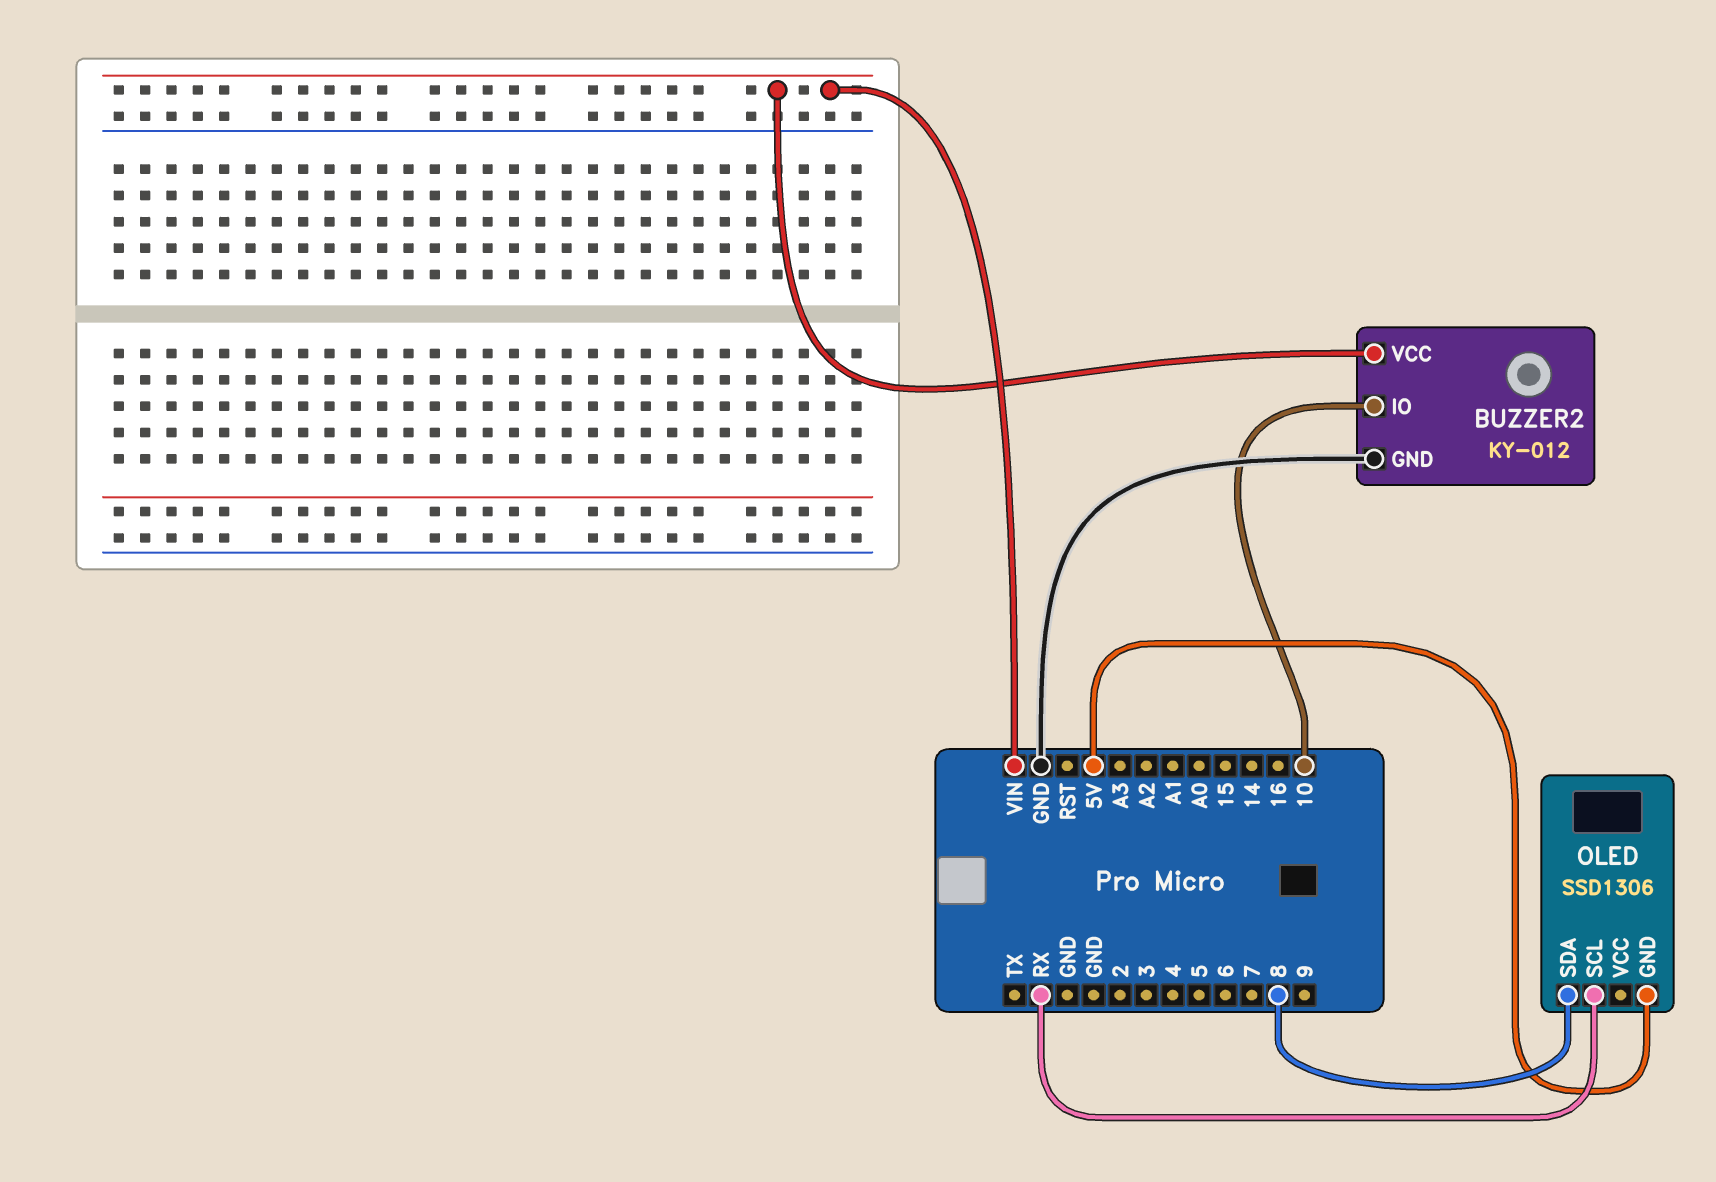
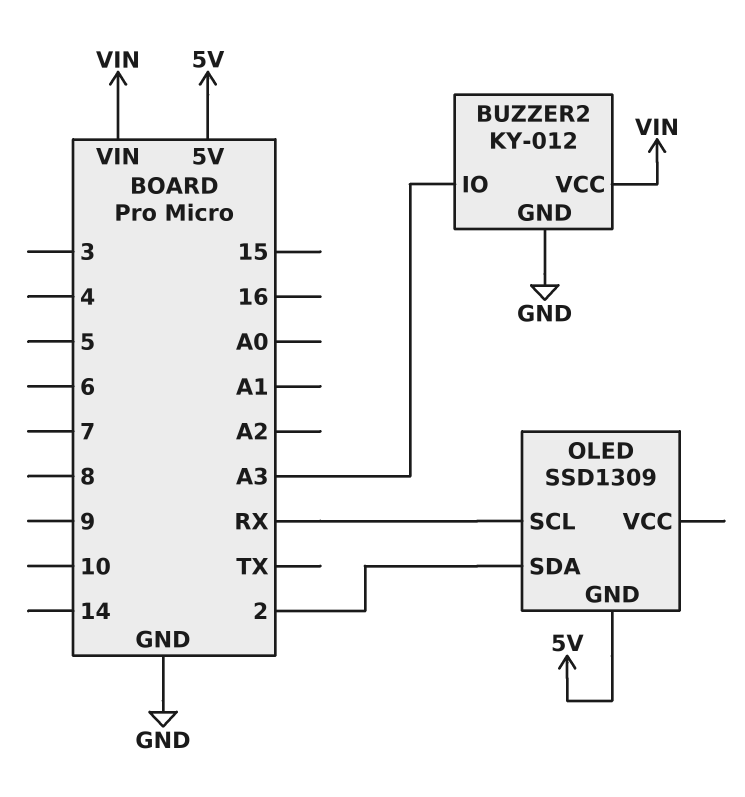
BUZZER2 pin IO: 10 -> A3
OLED: SSD1306 -> SSD1309
OLED pin SDA: 8 -> 2

